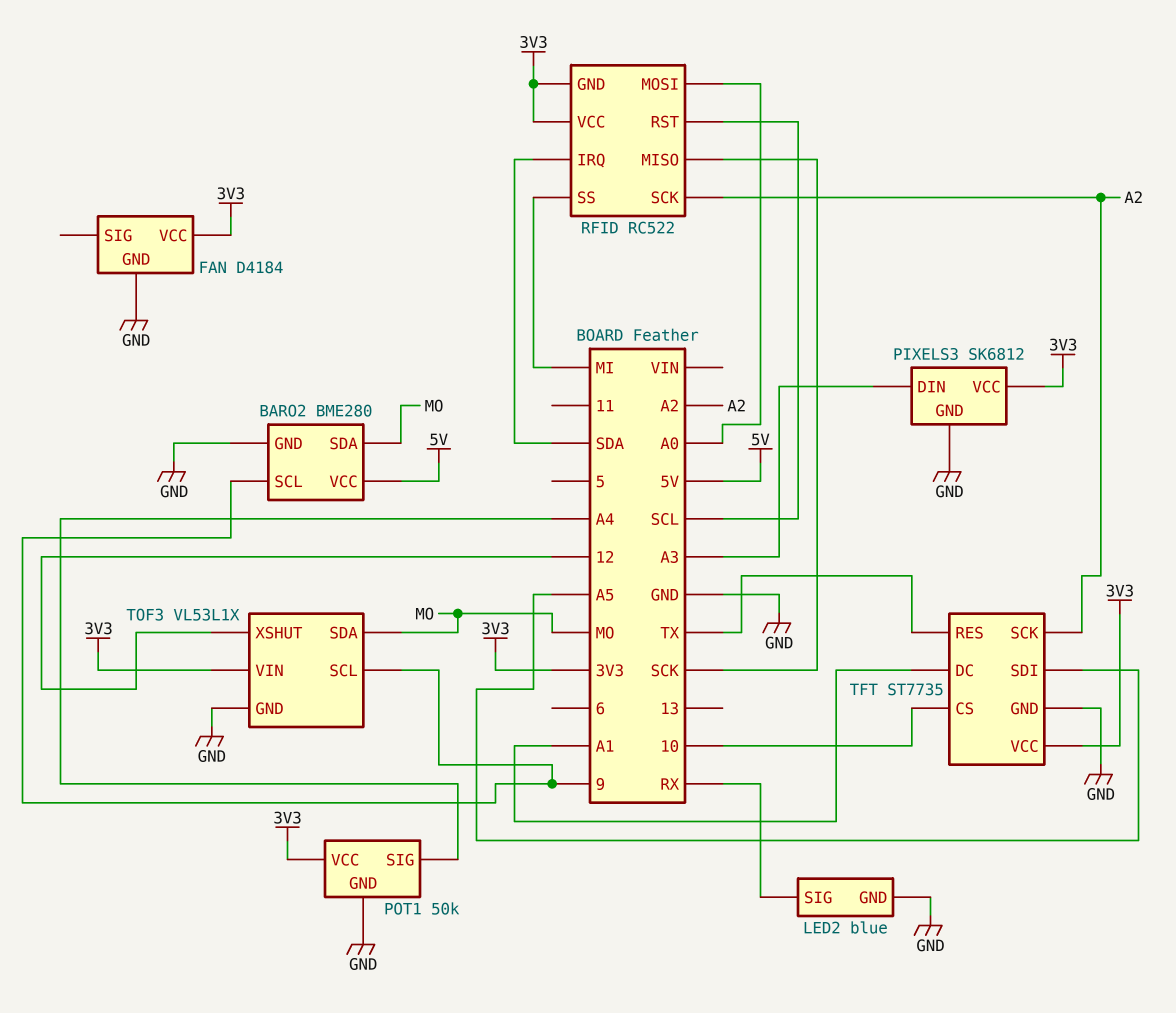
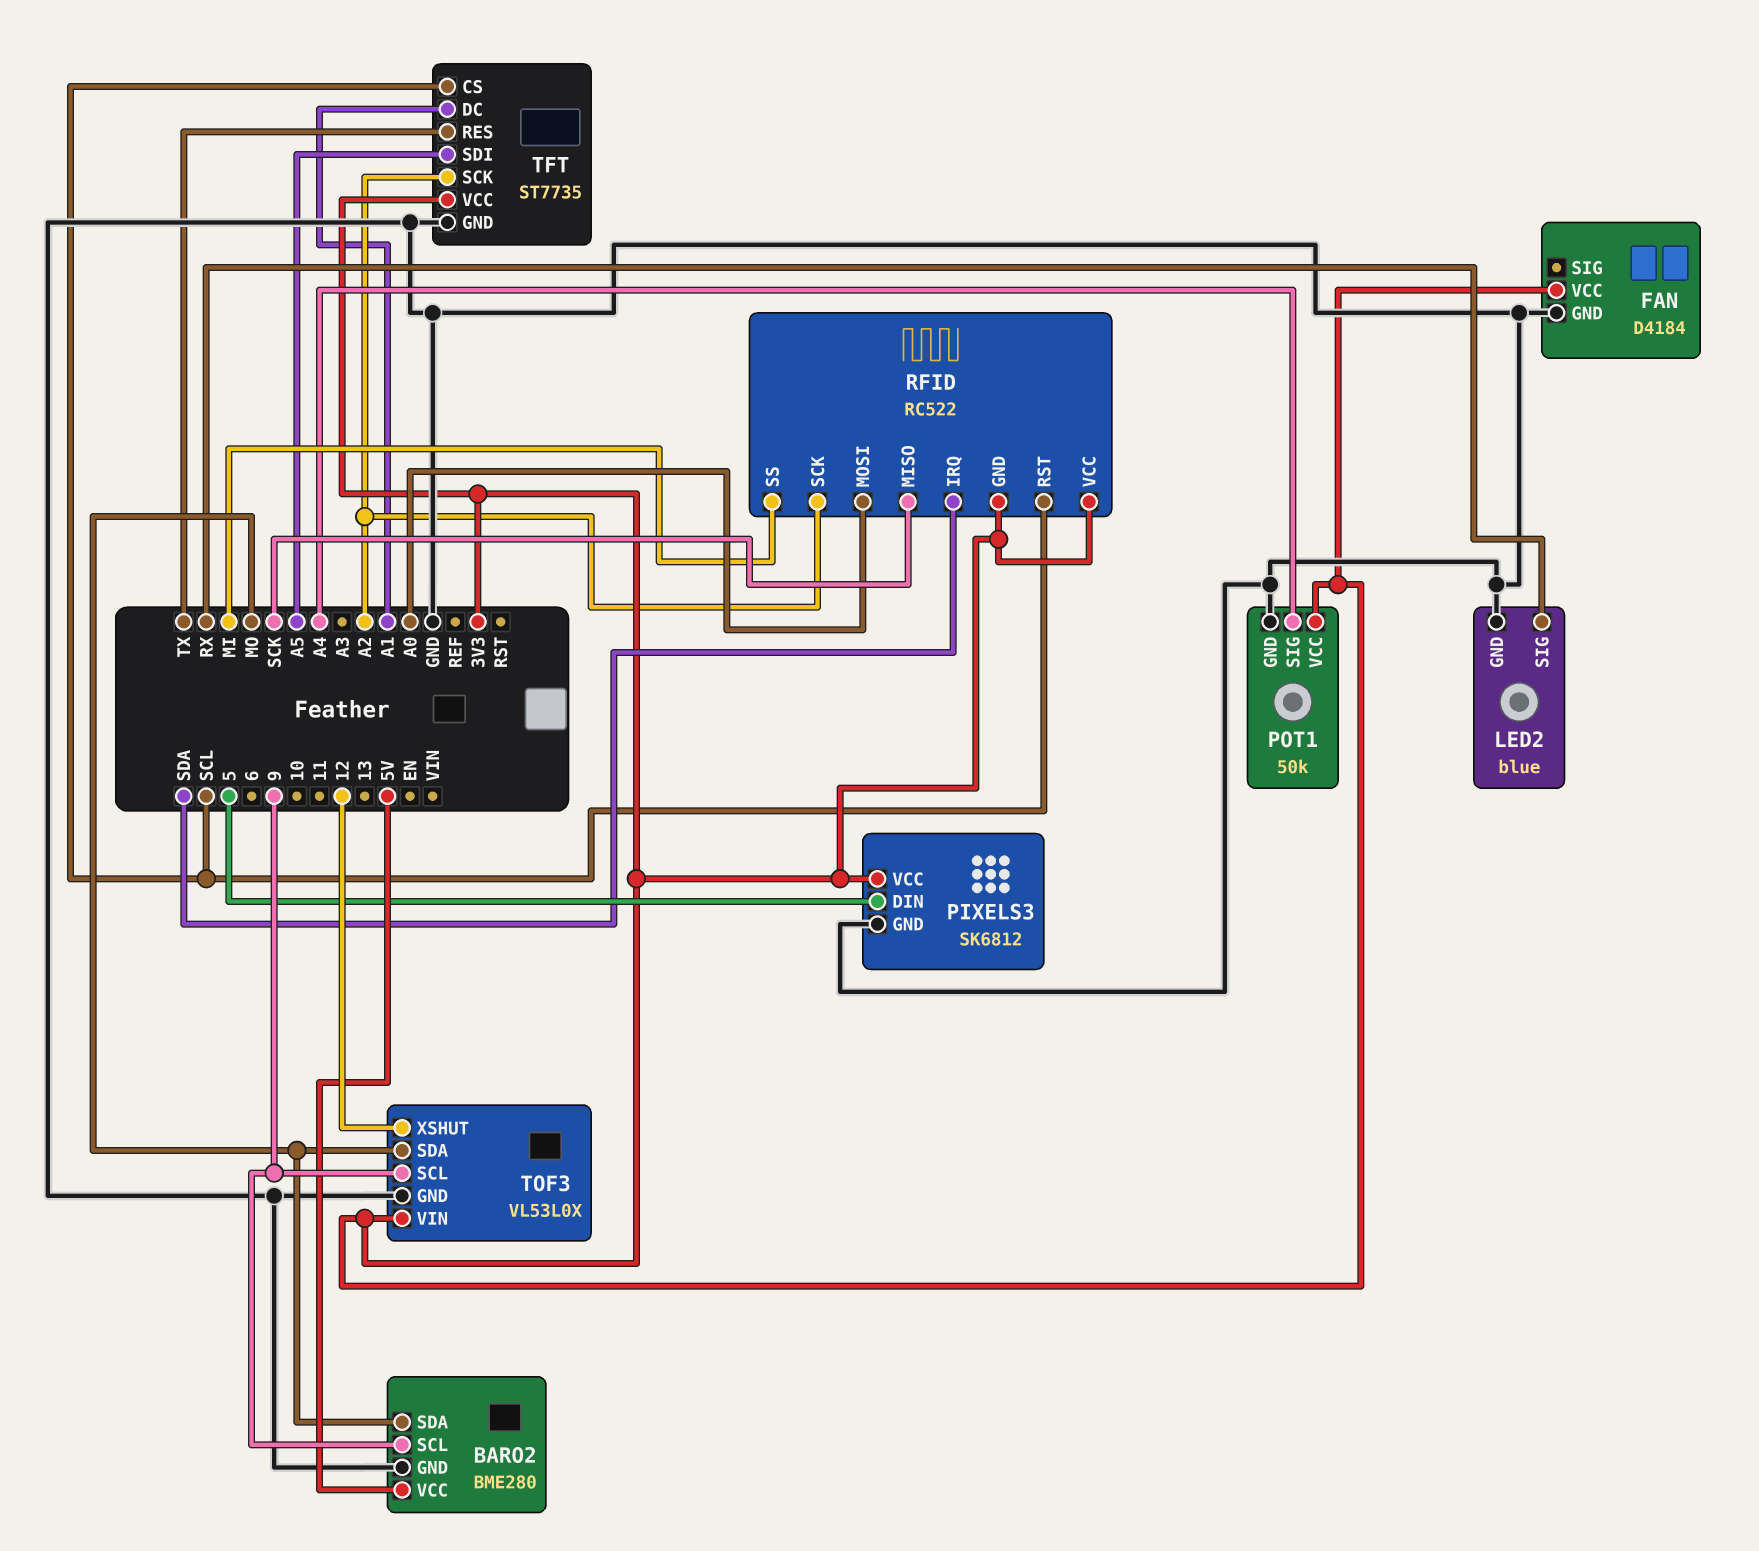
PIXELS3 pin DIN: A3 -> 5
TFT pin CS: 10 -> SCL
TOF3: VL53L1X -> VL53L0X

